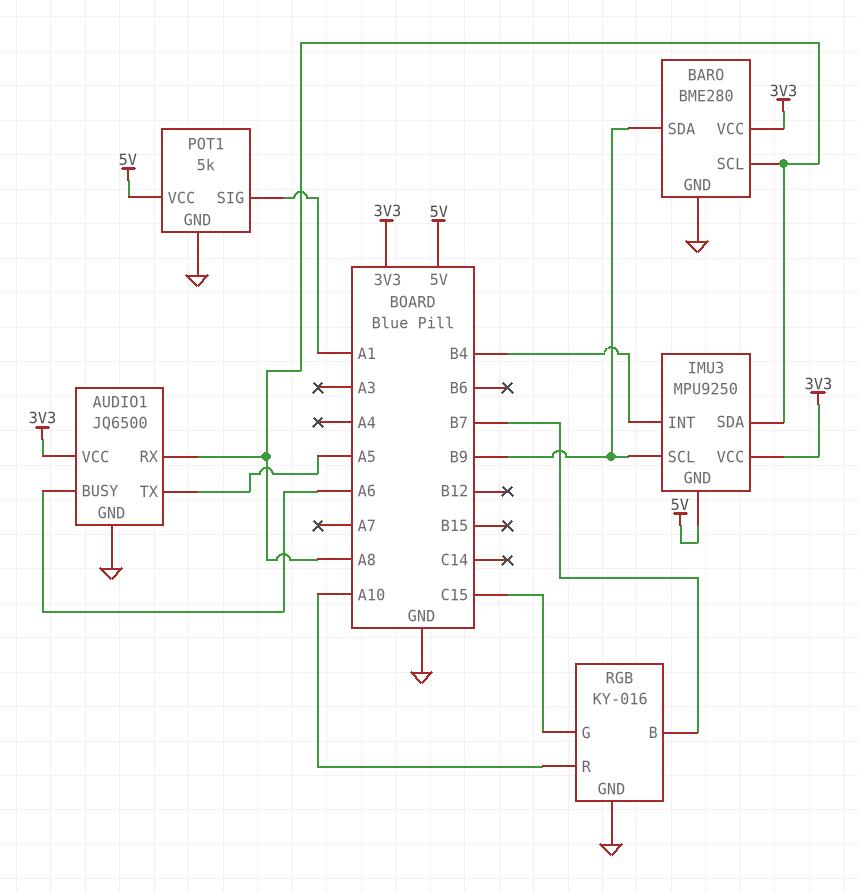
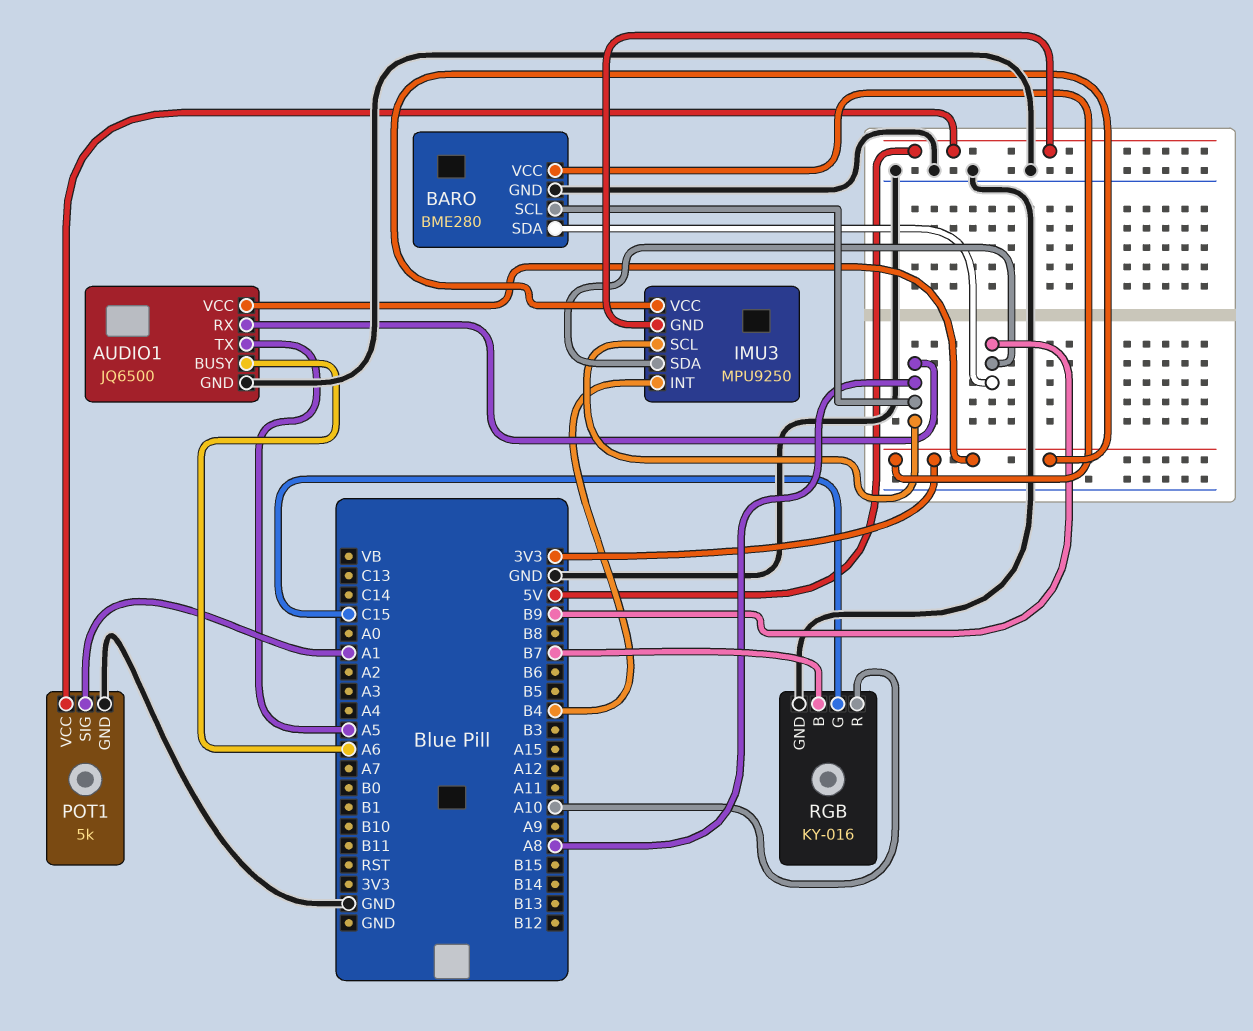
IMU3 pin SCL: B9 -> A8
IMU3 pin SDA: A8 -> B9

